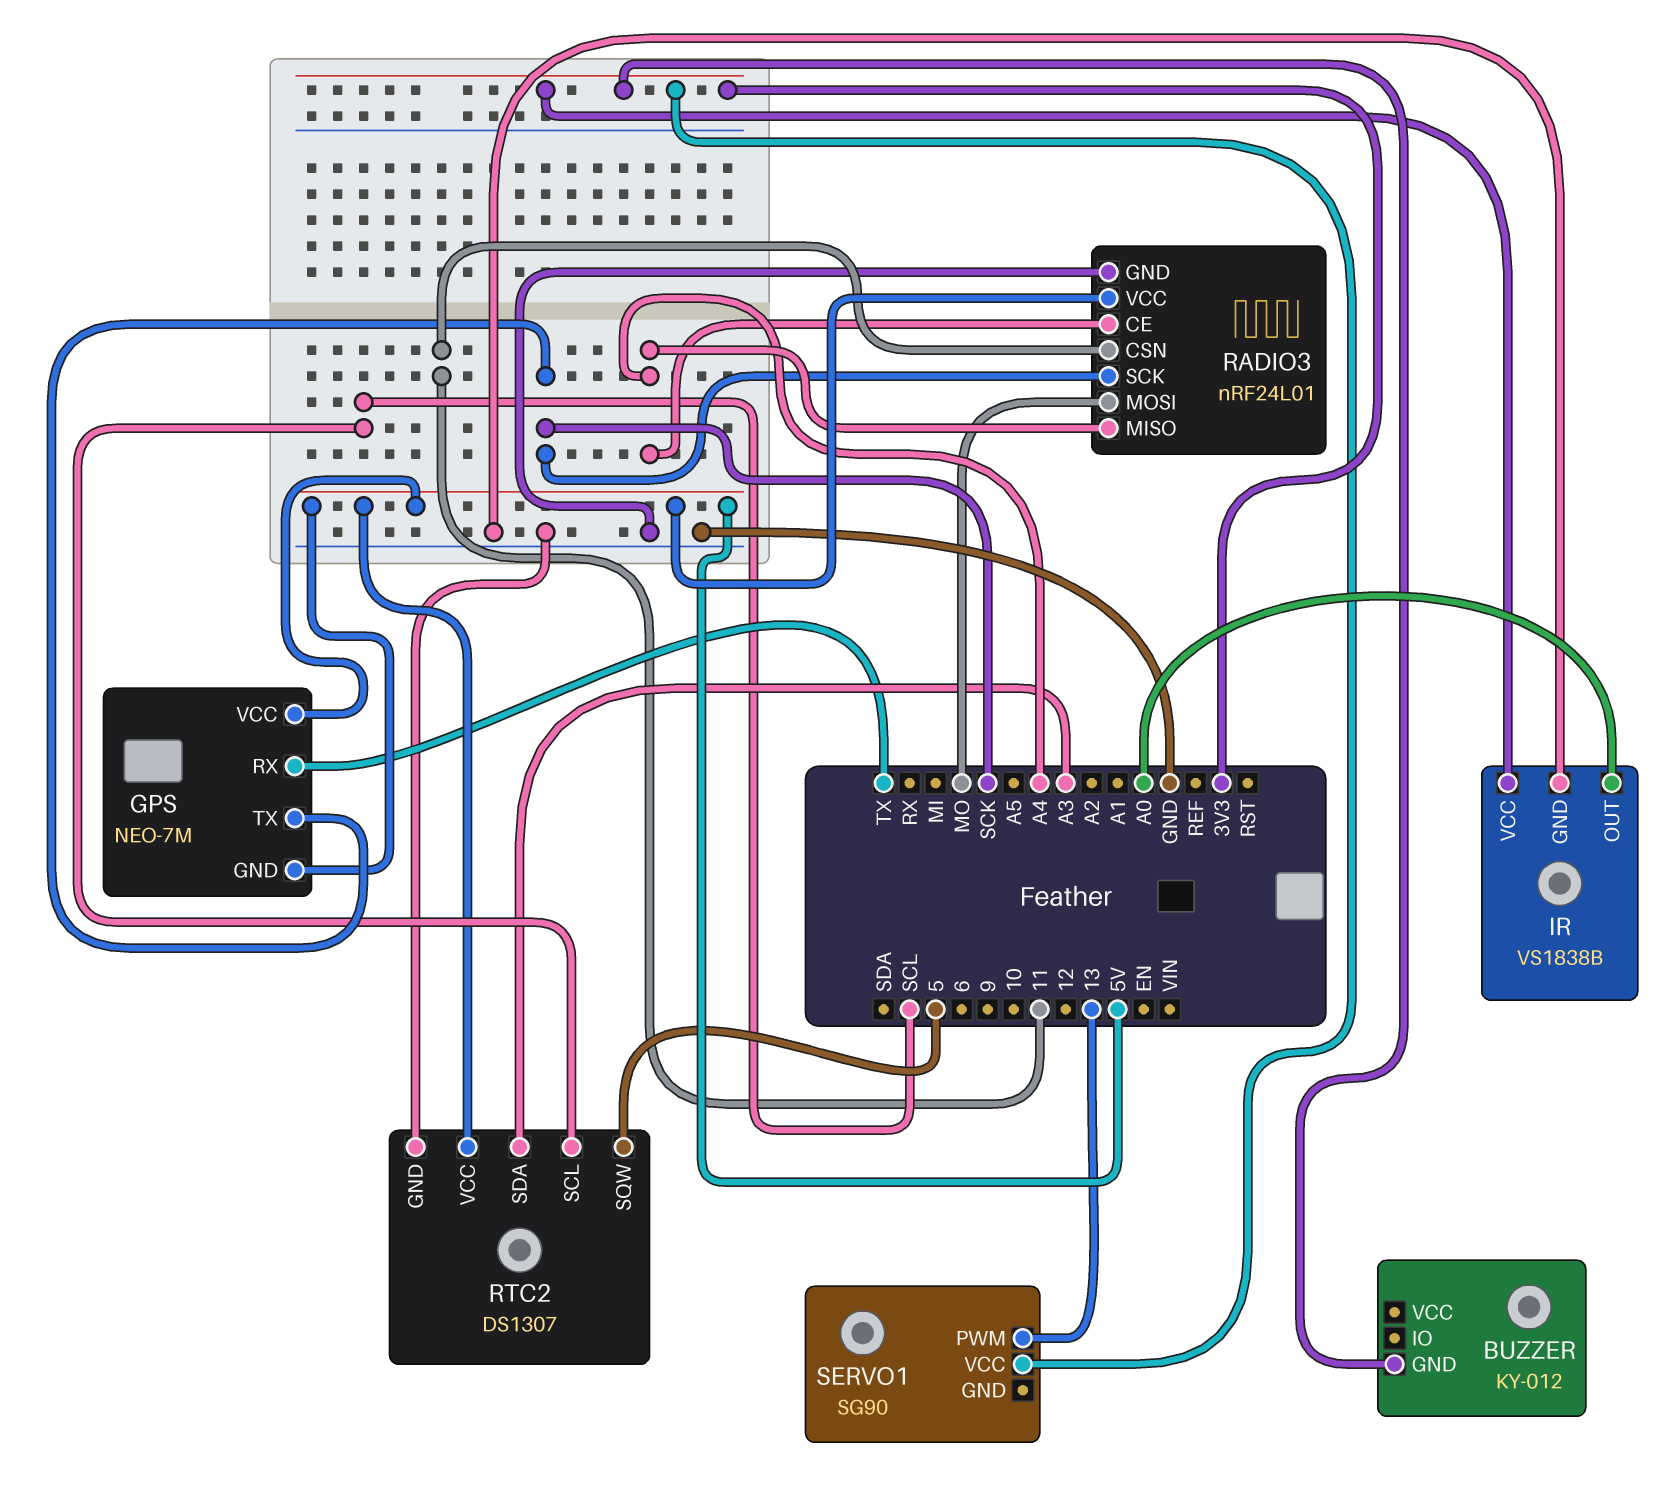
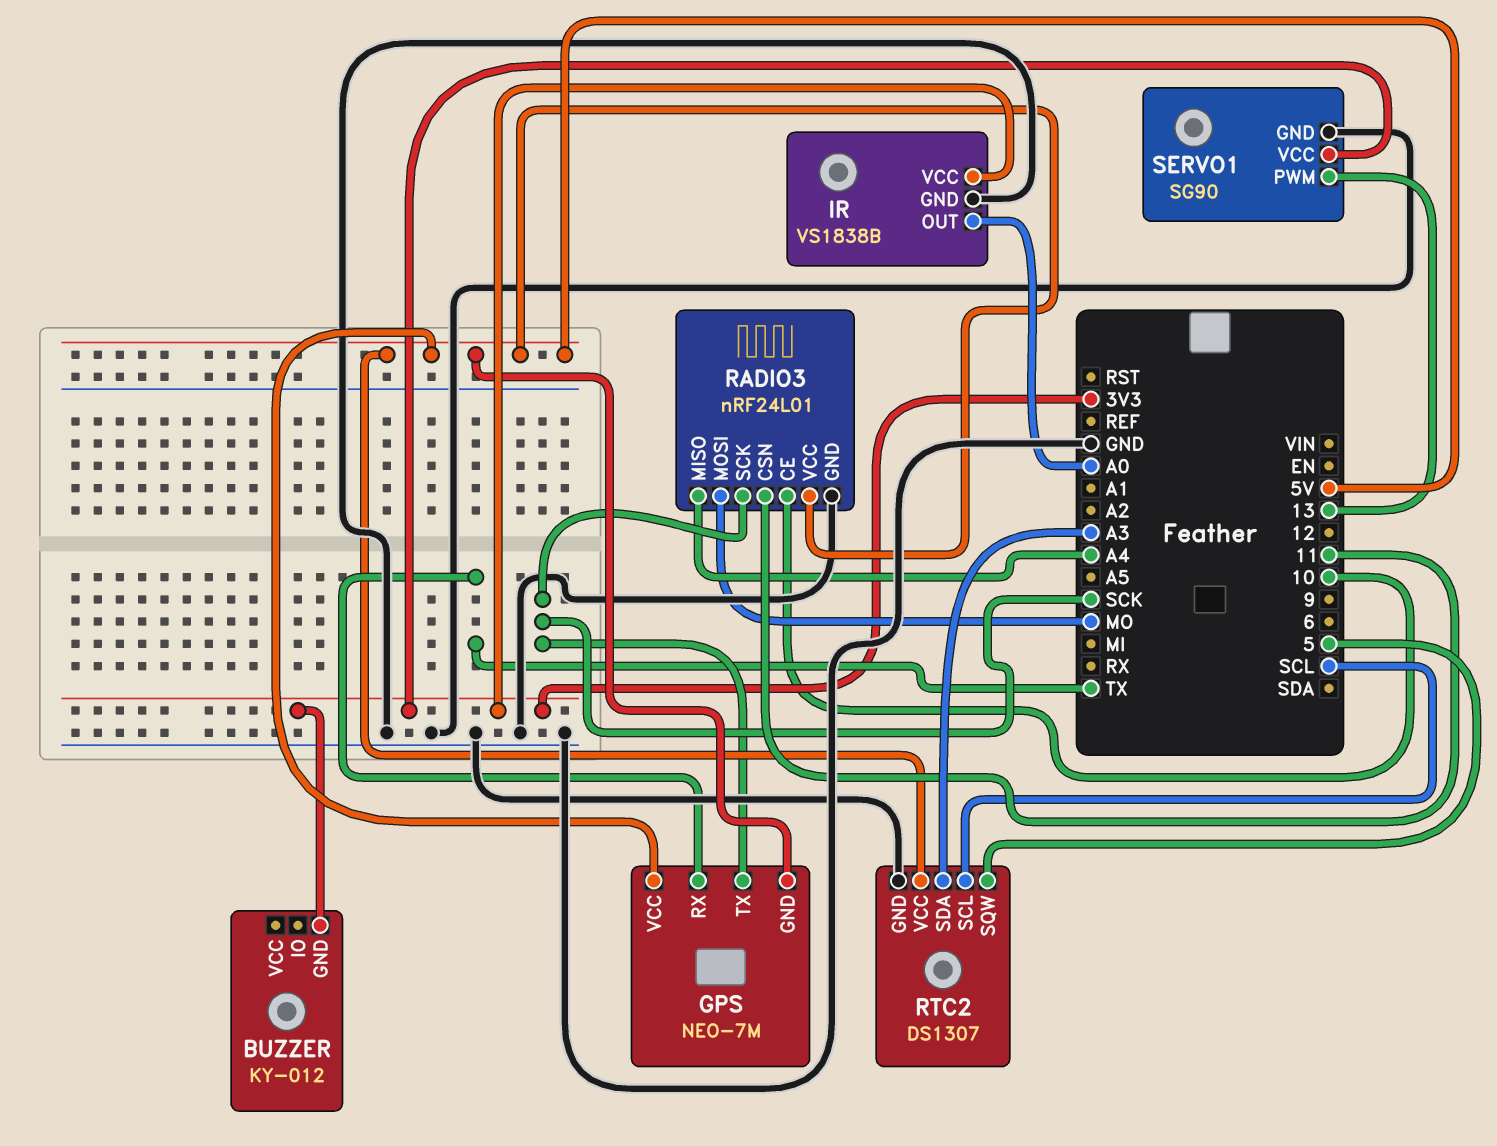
RADIO3 pin CE: A4 -> 10
SERVO1 pin GND: none -> GND

